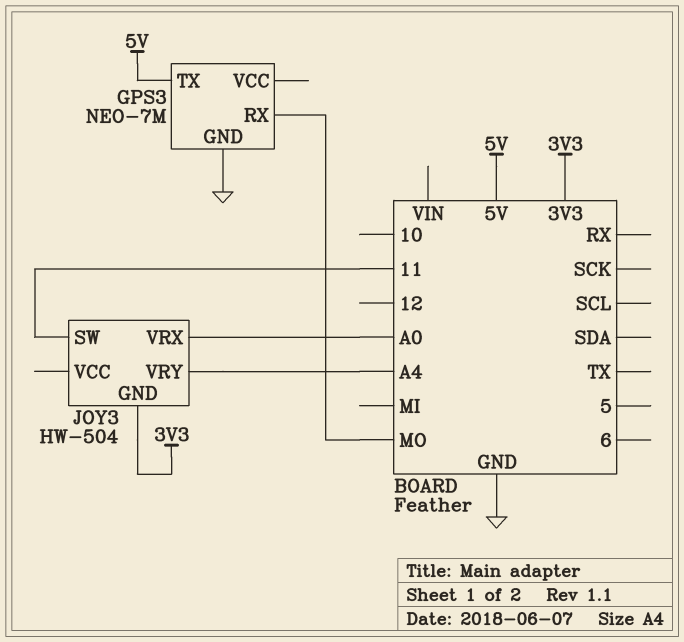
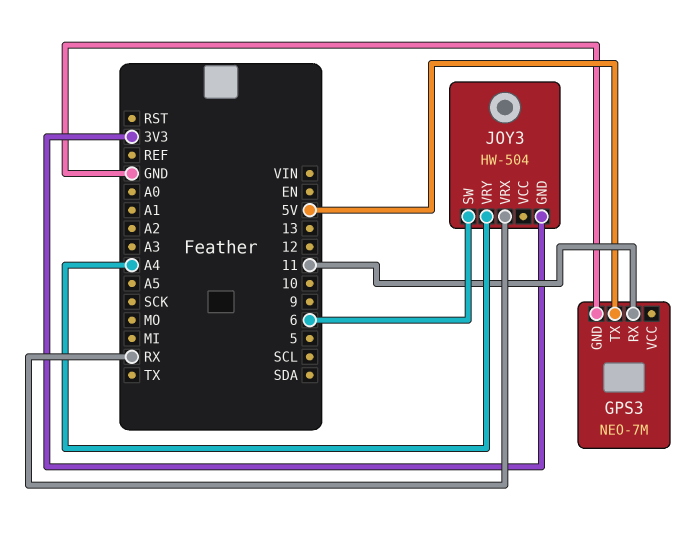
GPS3 pin RX: MO -> 11
JOY3 pin SW: 11 -> 6
JOY3 pin VRX: A0 -> RX

